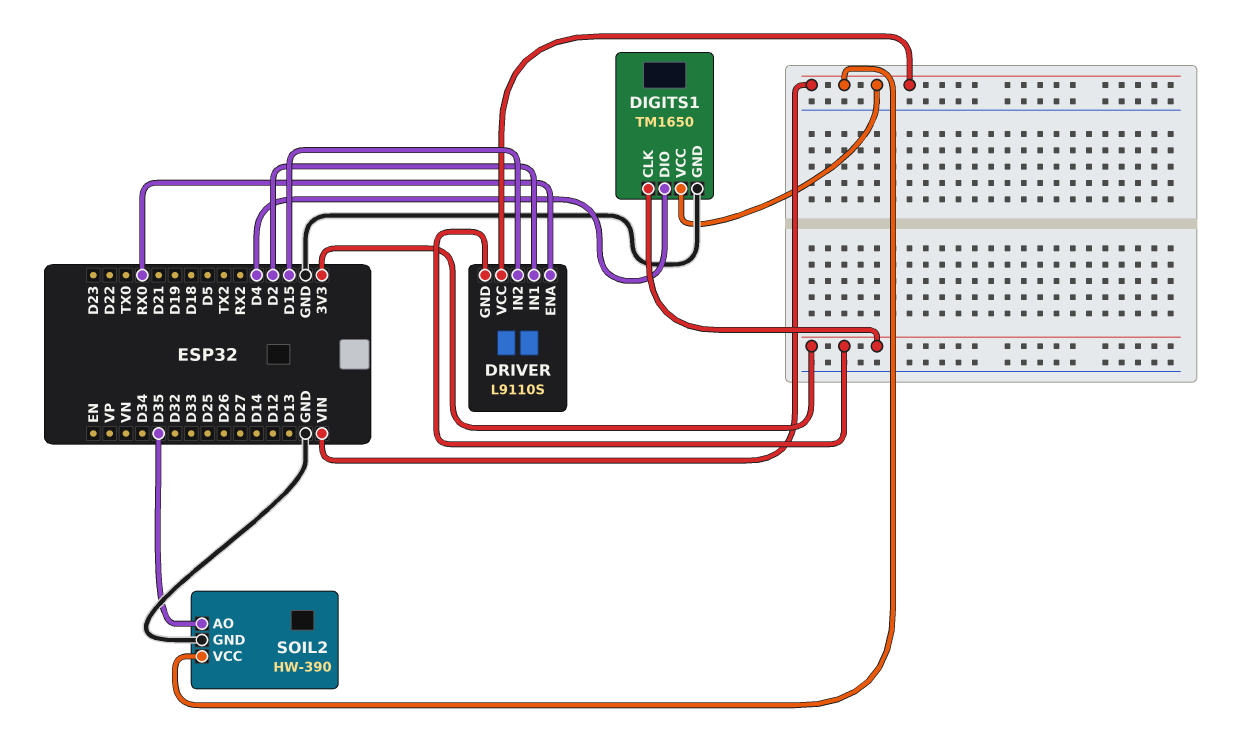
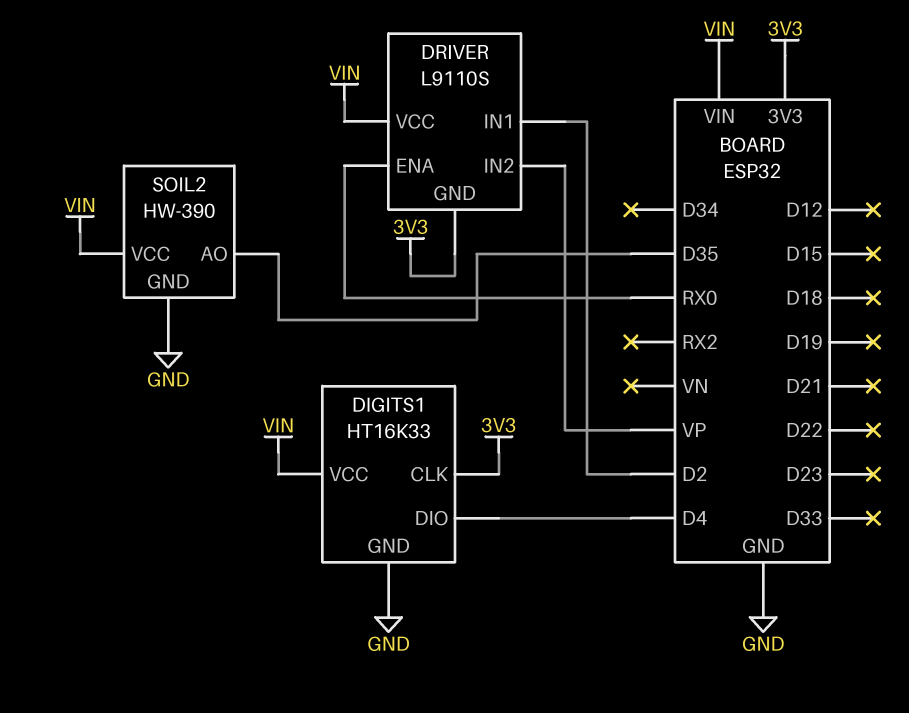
DIGITS1: TM1650 -> HT16K33
DRIVER pin IN2: D15 -> VP

